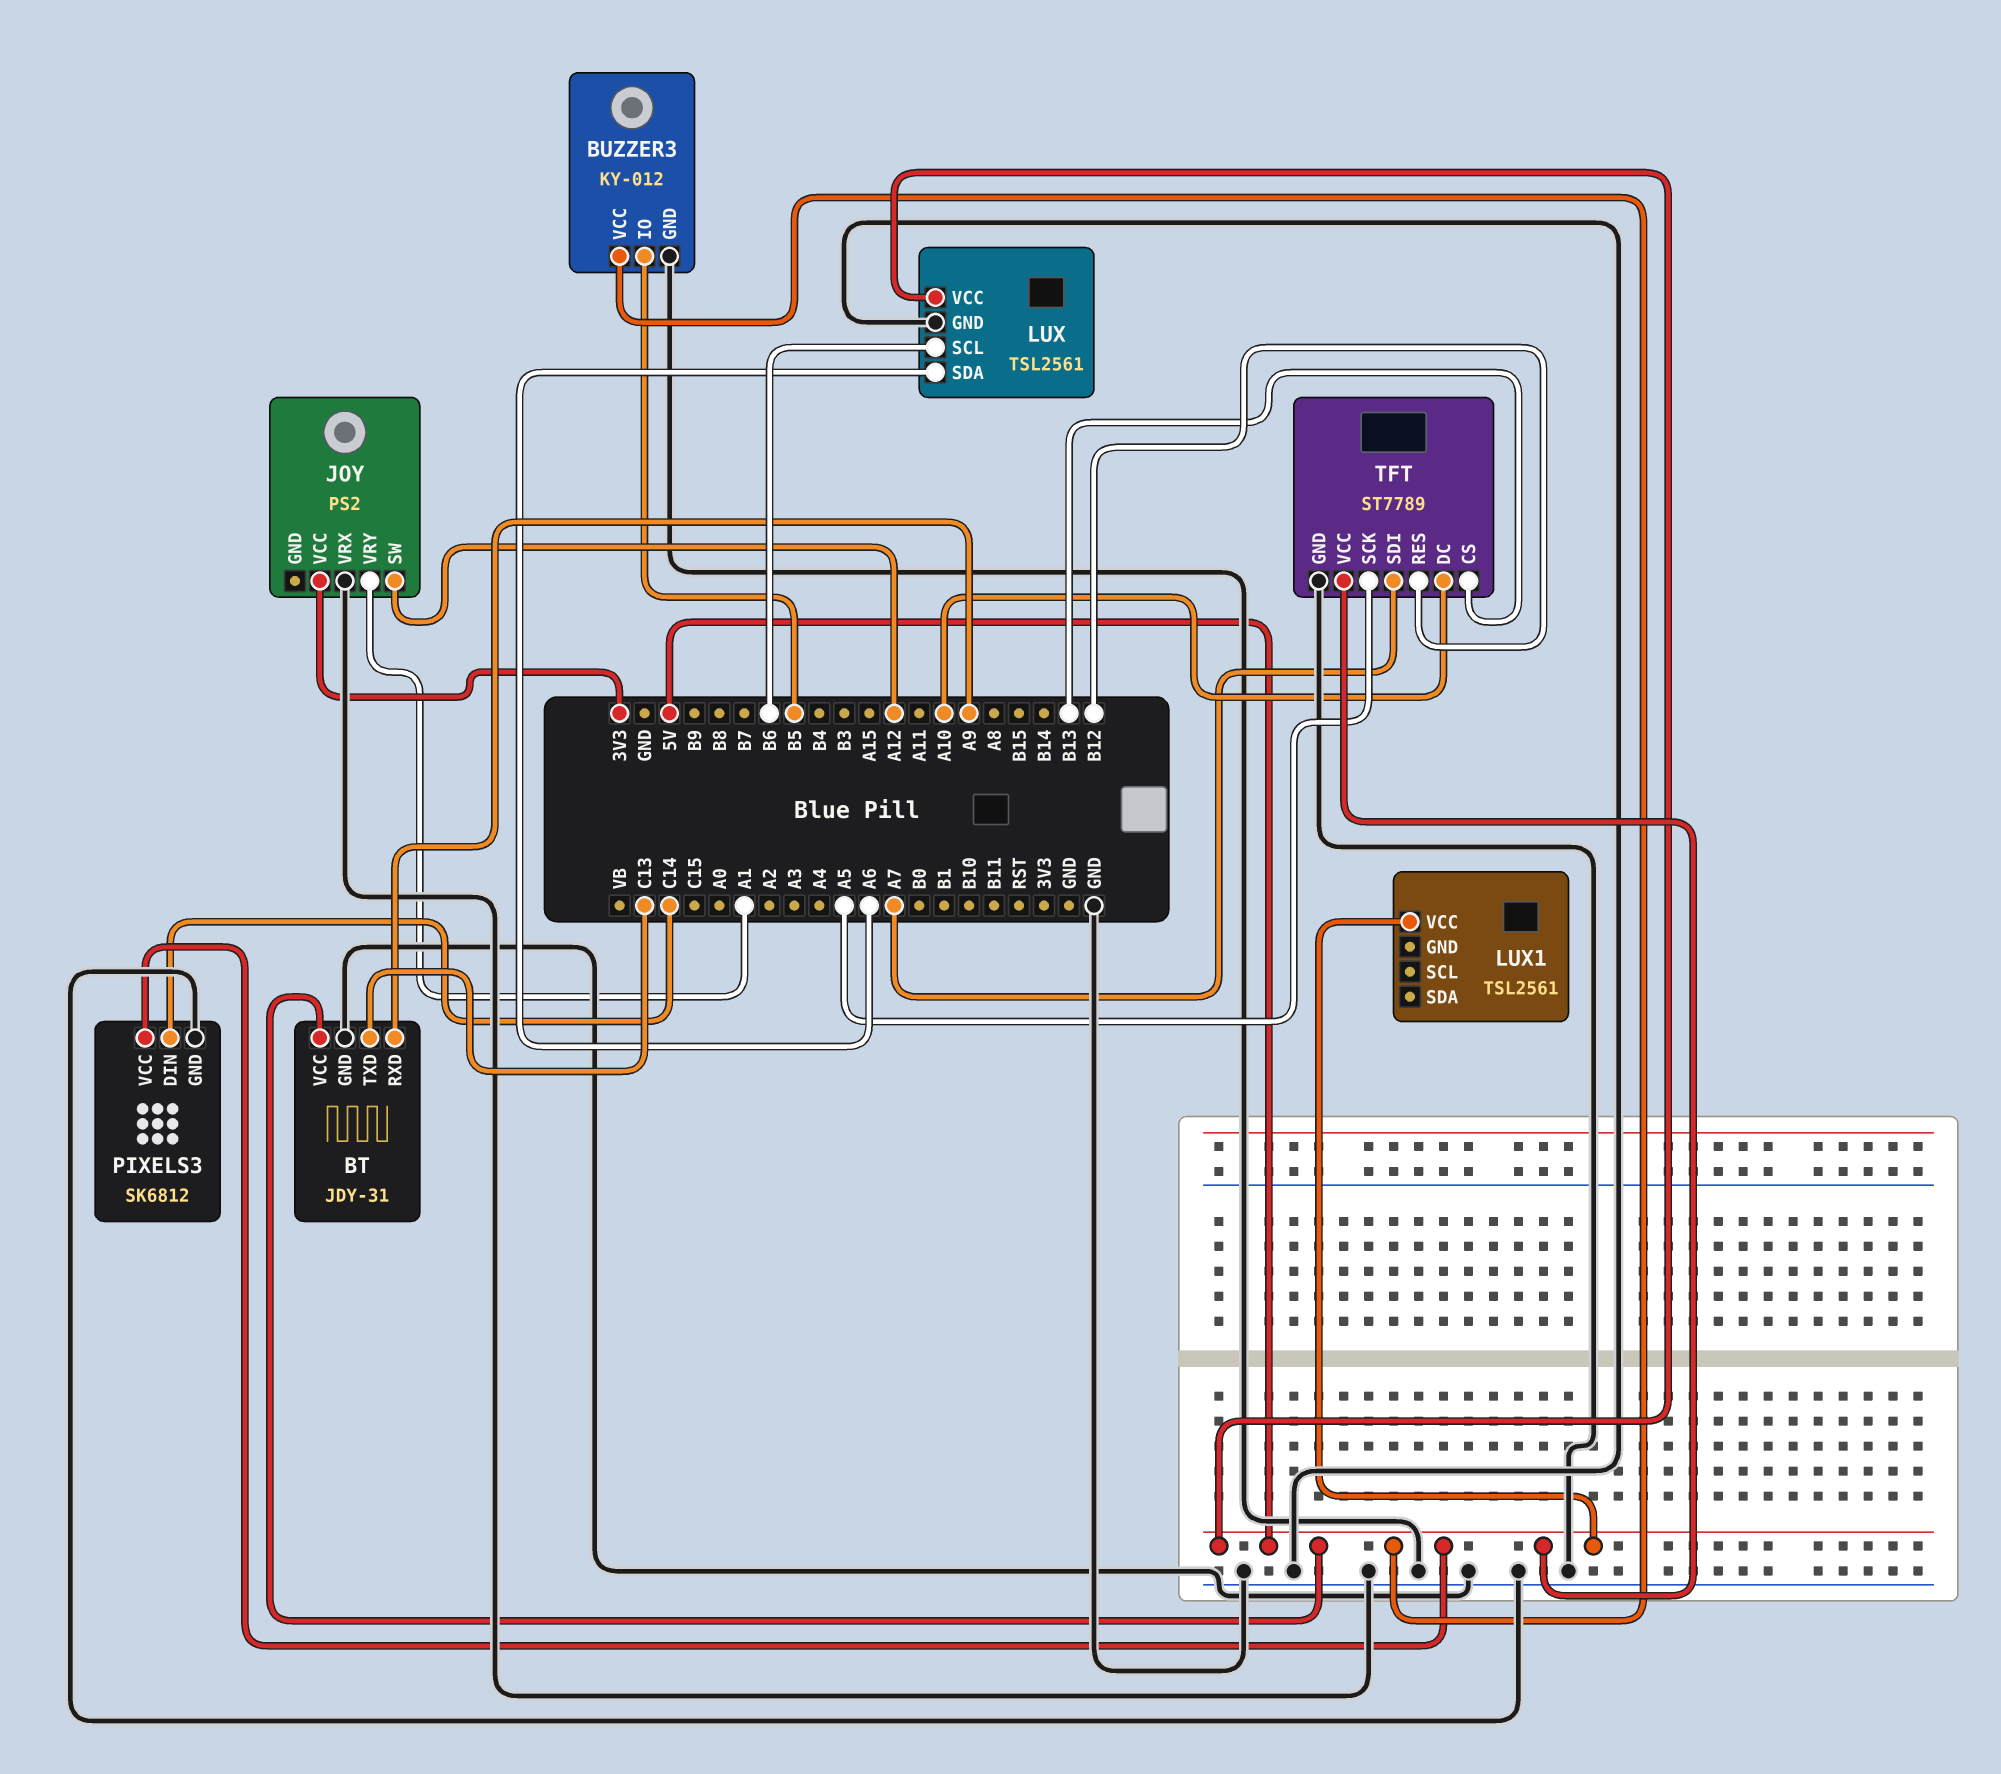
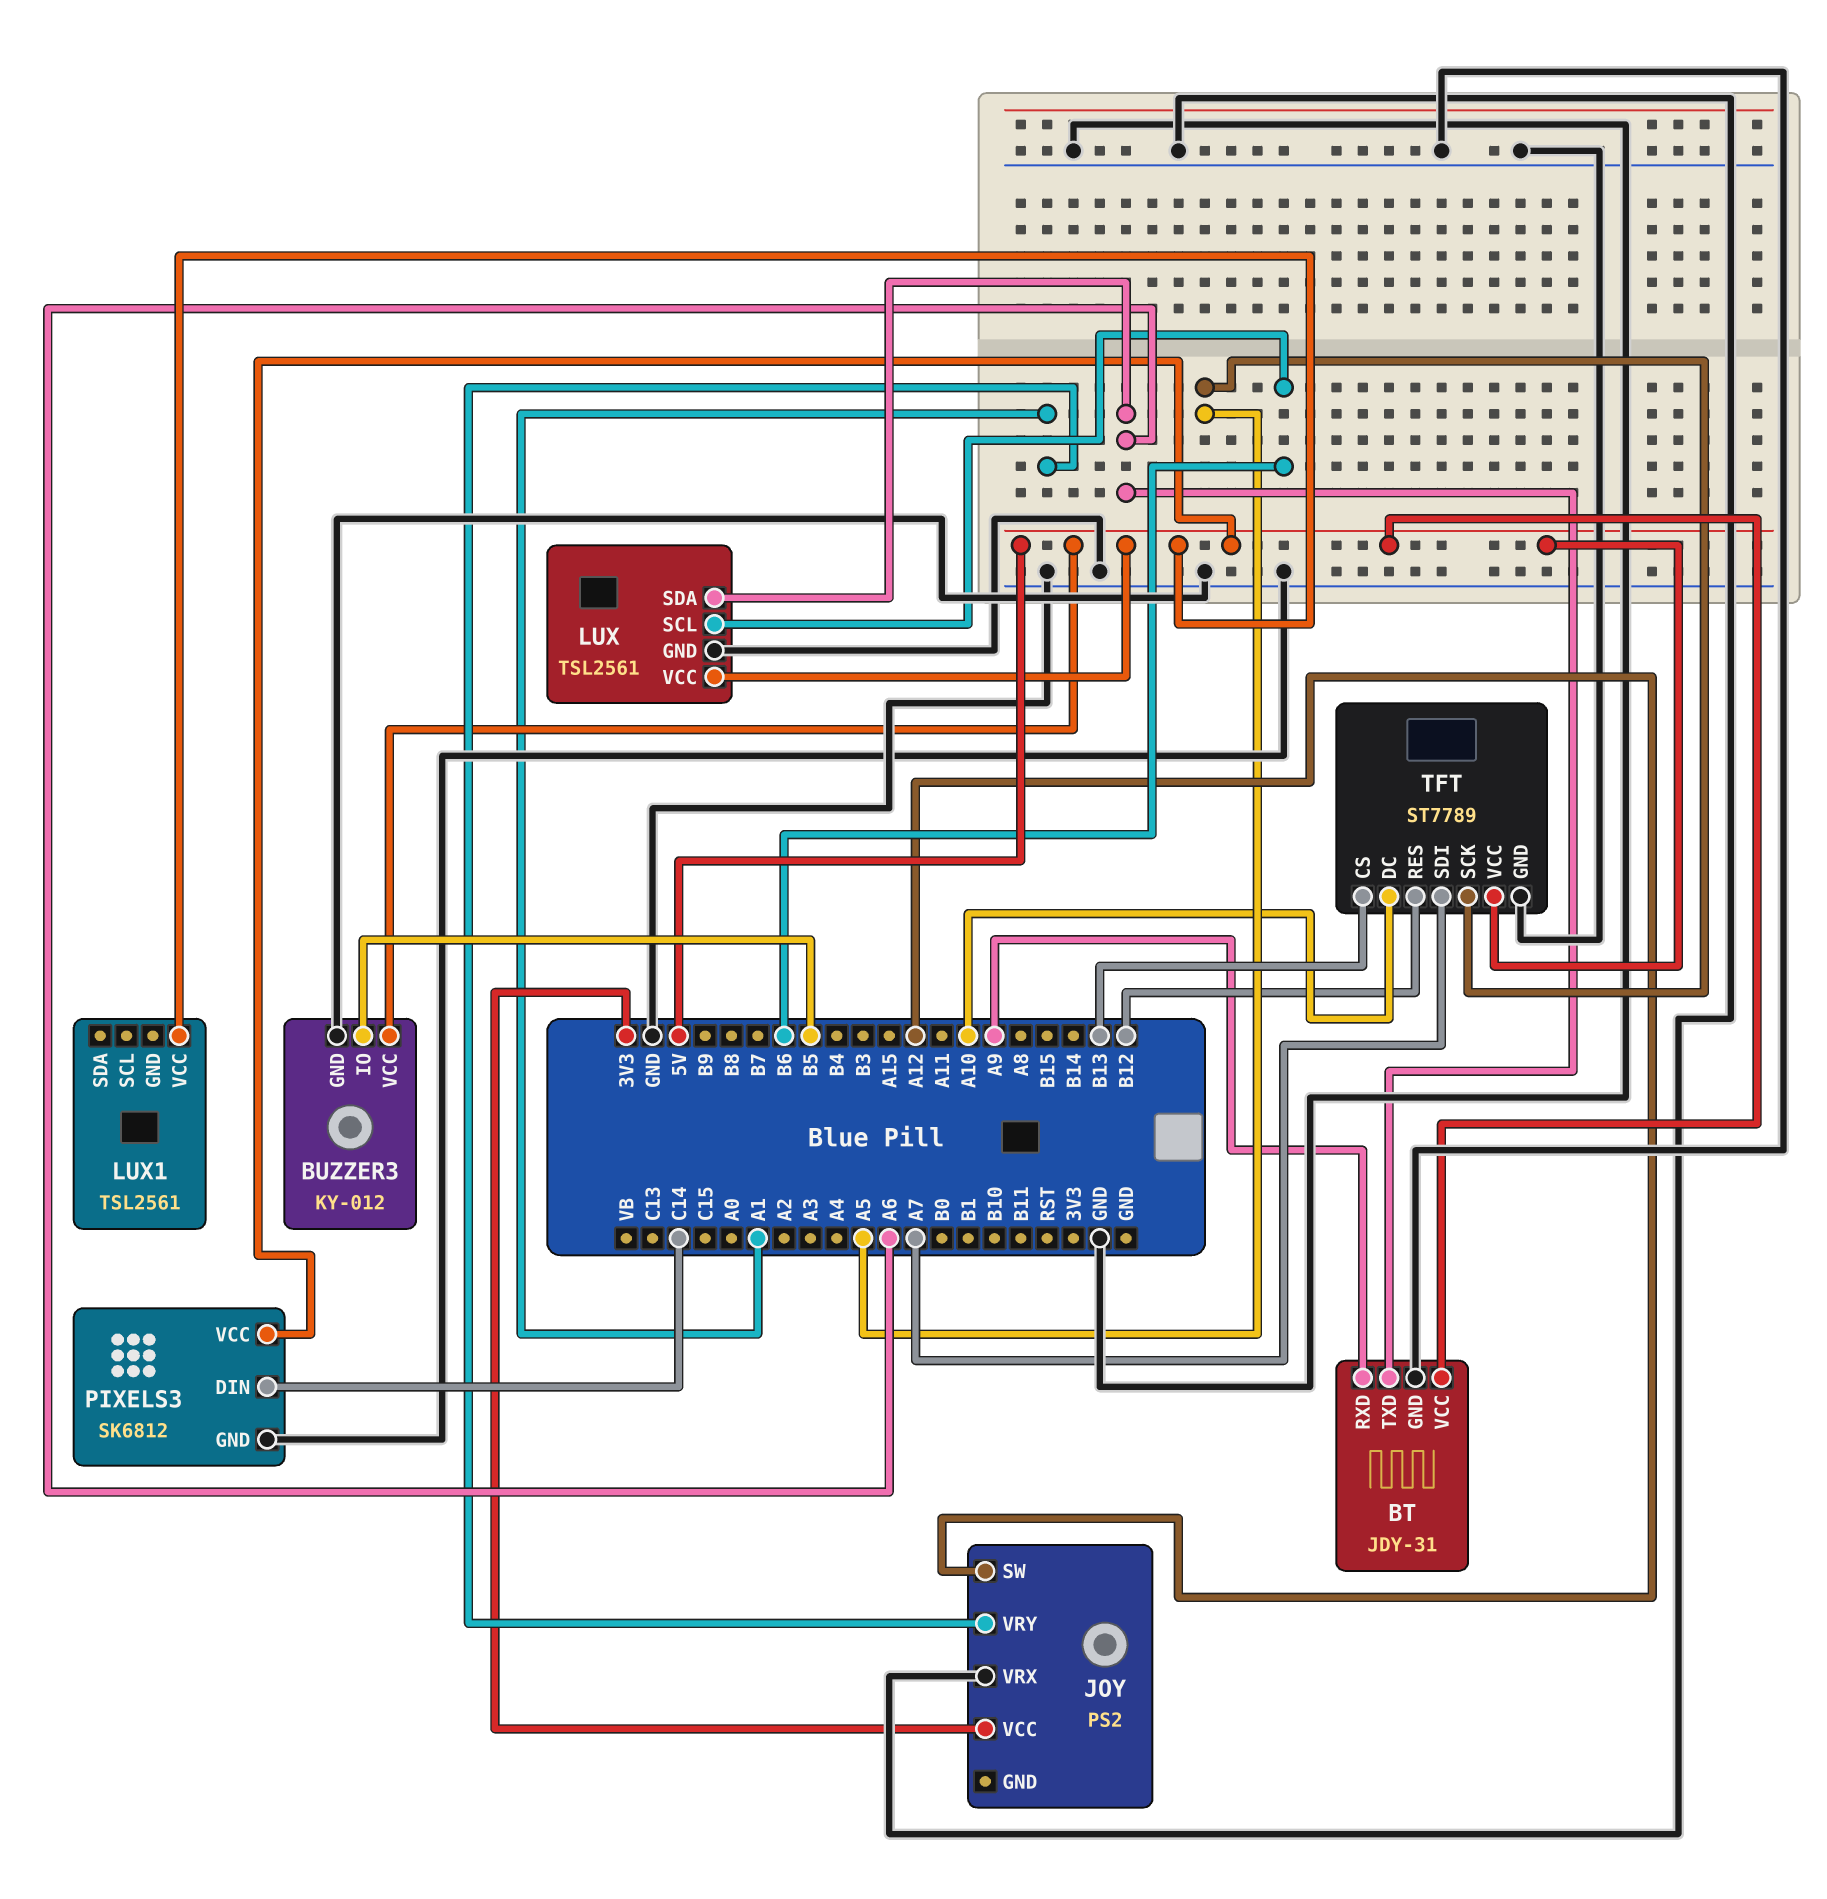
BT pin TXD: C13 -> A6

